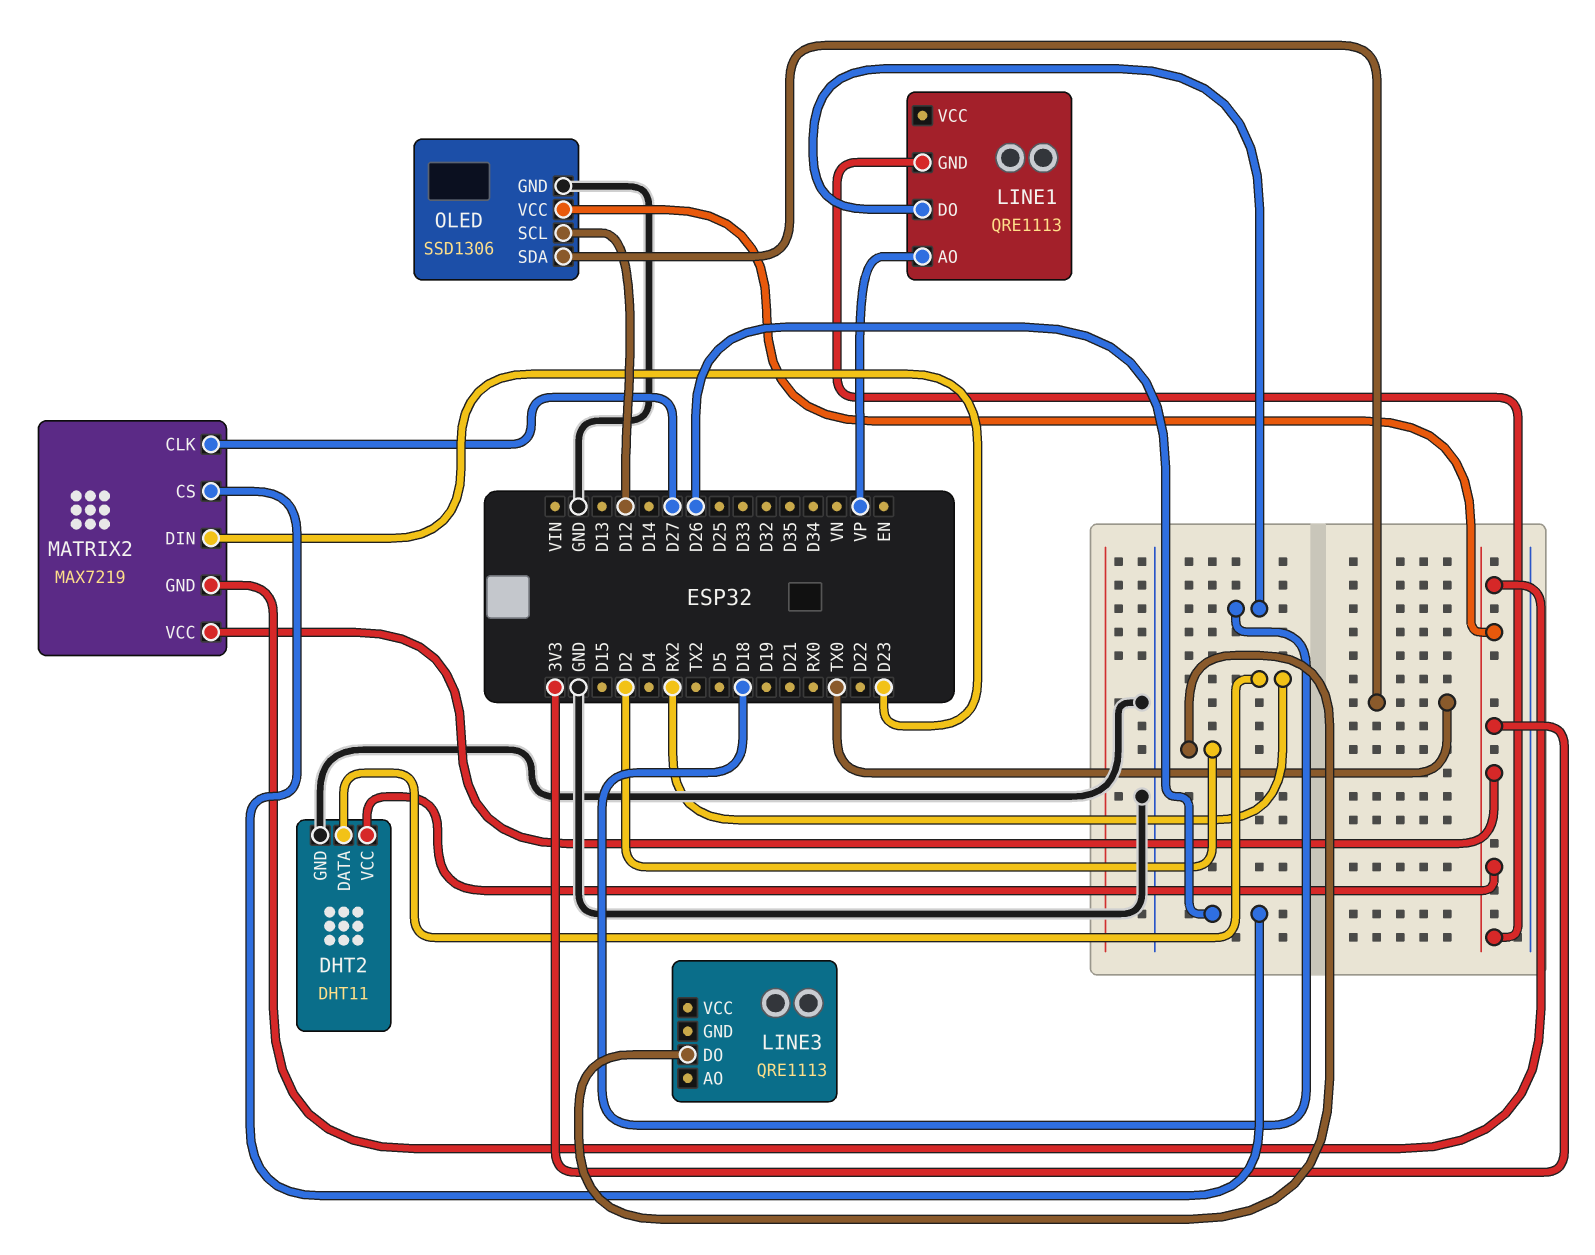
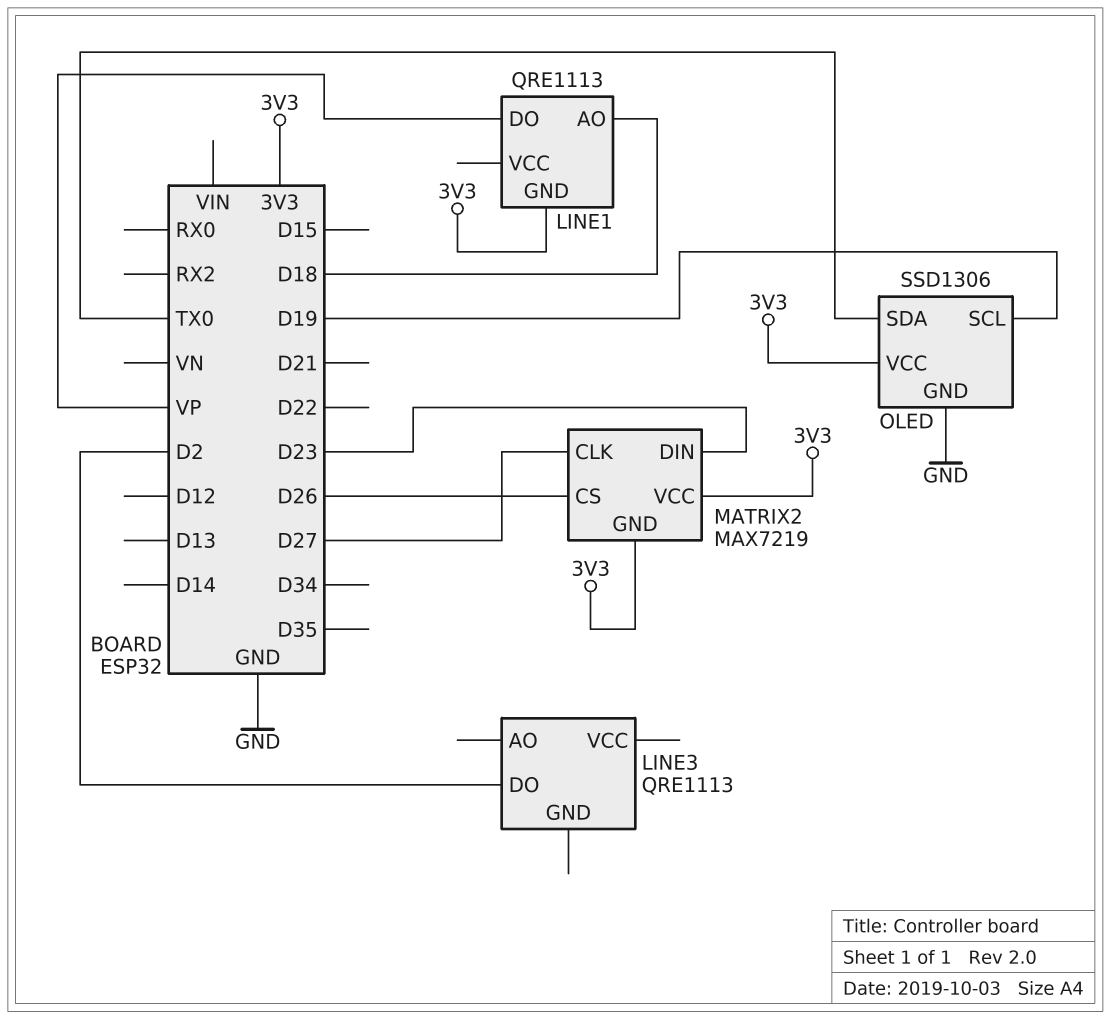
DHT2: DHT11 -> none
DHT2 pin DATA: RX2 -> none
DHT2 pin GND: GND -> none
DHT2 pin VCC: 3V3 -> none
LINE1 pin AO: VP -> D18
LINE1 pin DO: D18 -> VP
OLED pin SCL: D12 -> D19

